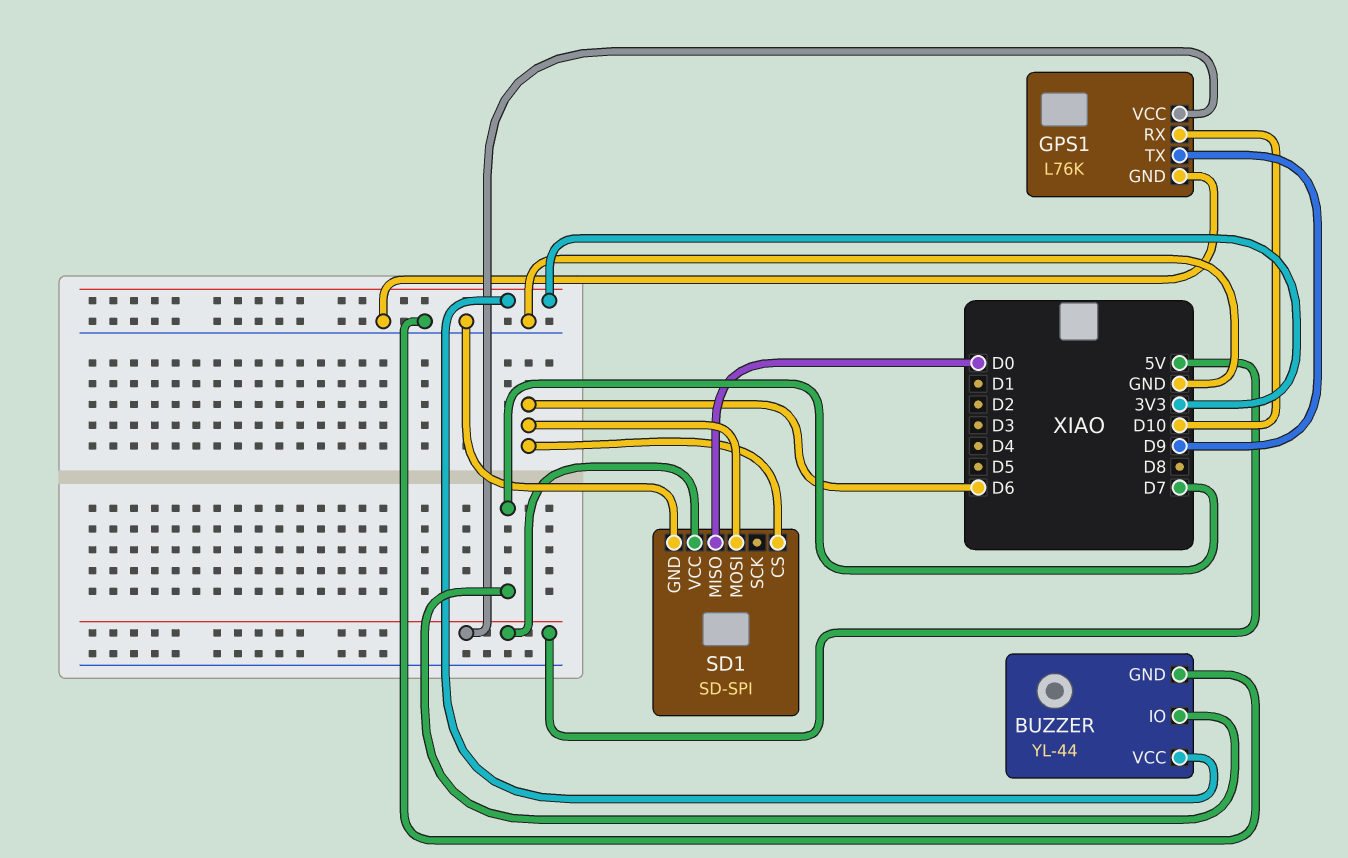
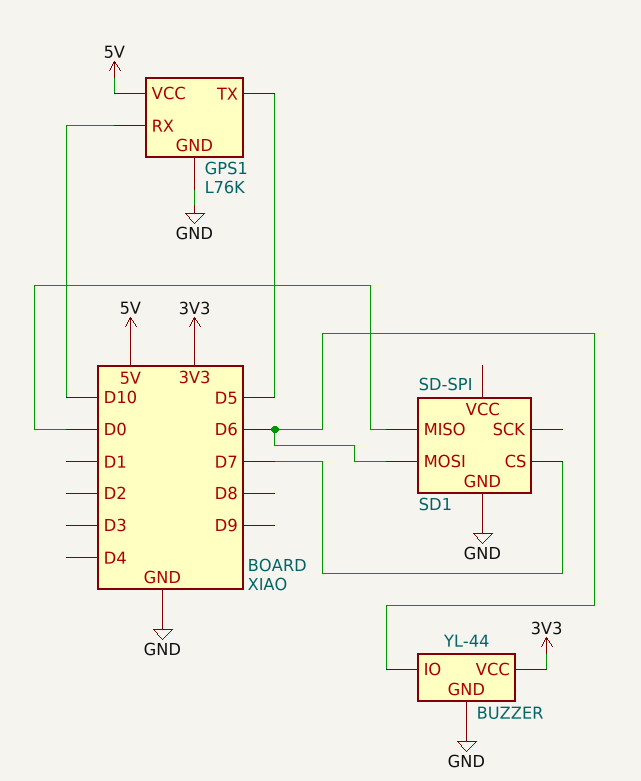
BUZZER pin IO: D7 -> D6
GPS1 pin TX: D9 -> D5
SD1 pin CS: D6 -> D7
SD1 pin VCC: 5V -> none

